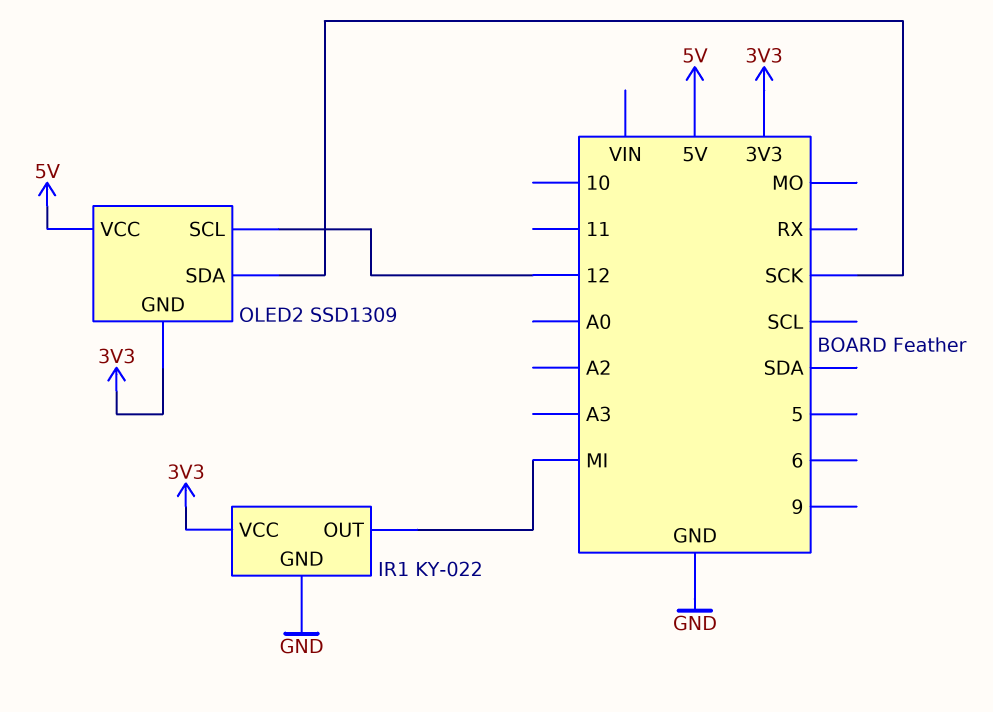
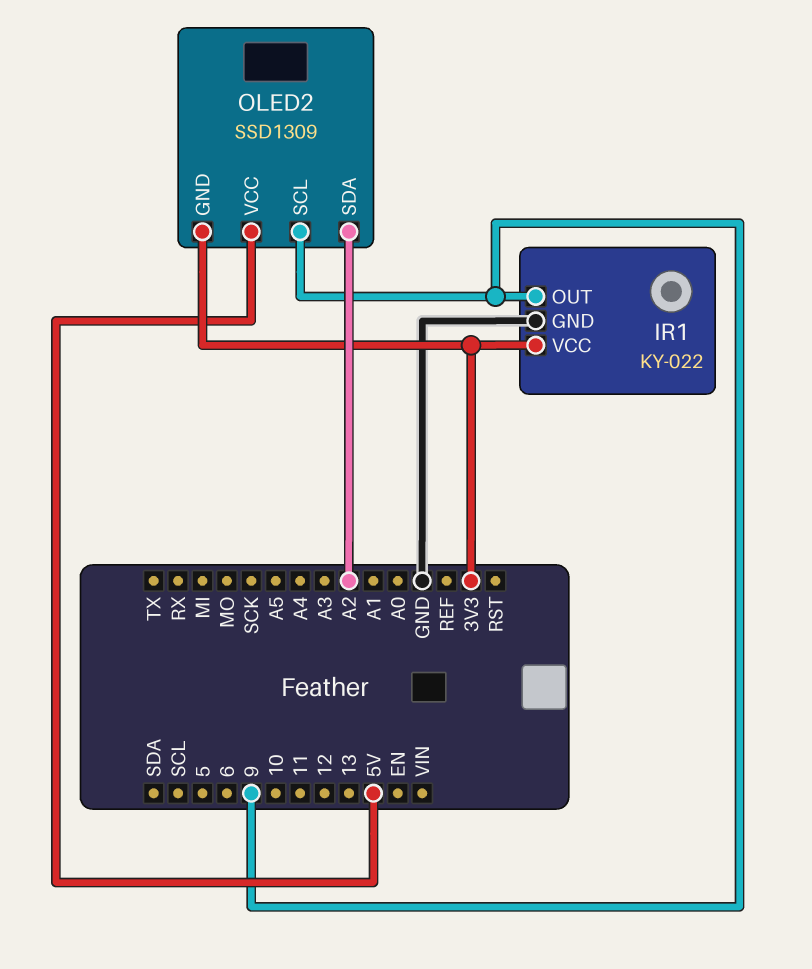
IR1 pin OUT: MI -> 9
OLED2 pin SCL: 12 -> 9
OLED2 pin SDA: SCK -> A2

